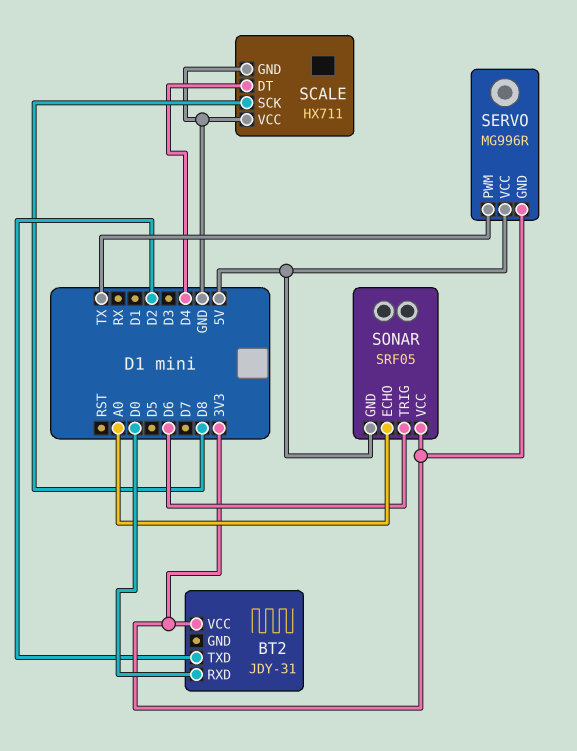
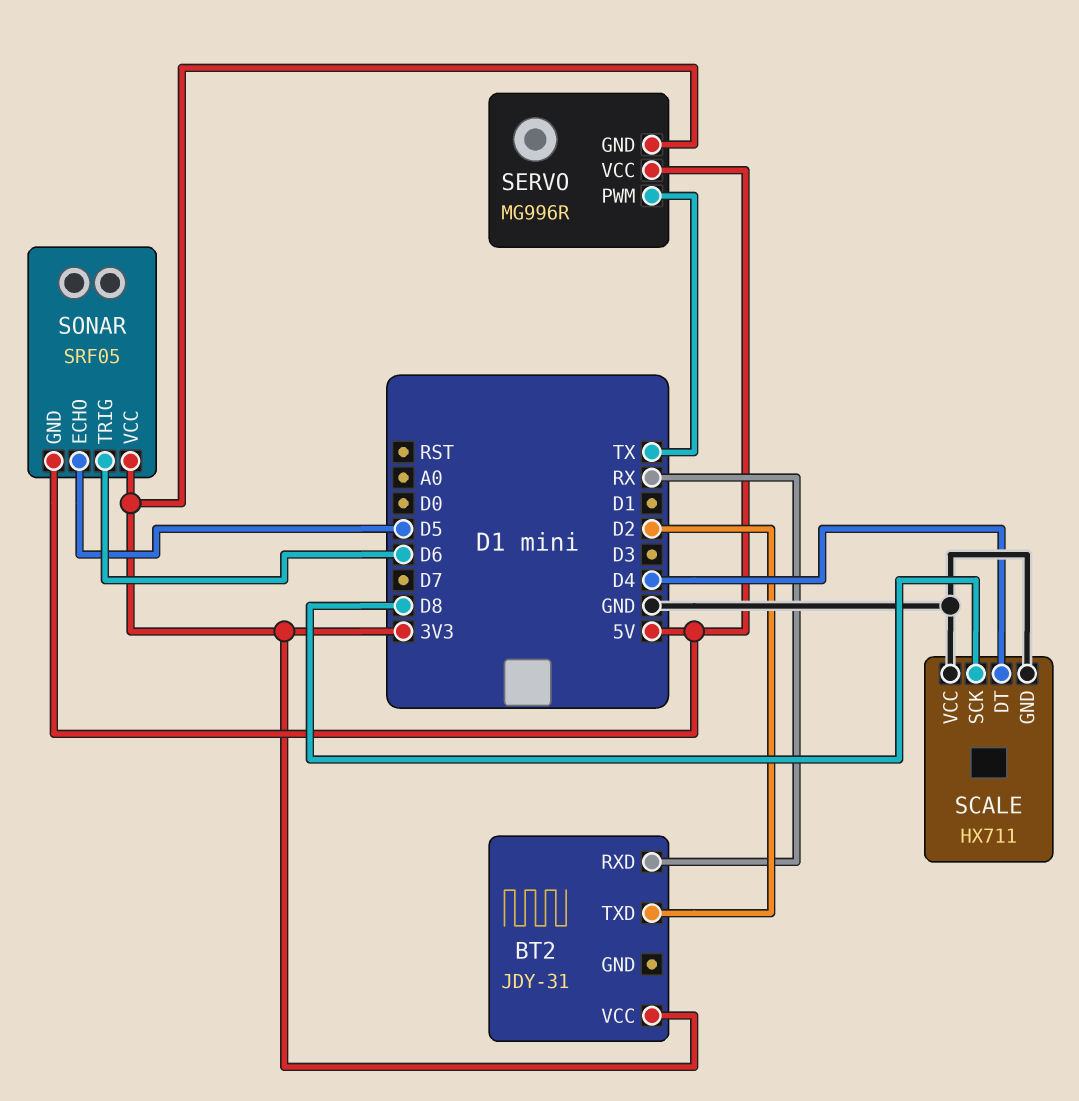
BT2 pin RXD: D0 -> RX
SONAR pin ECHO: A0 -> D5

